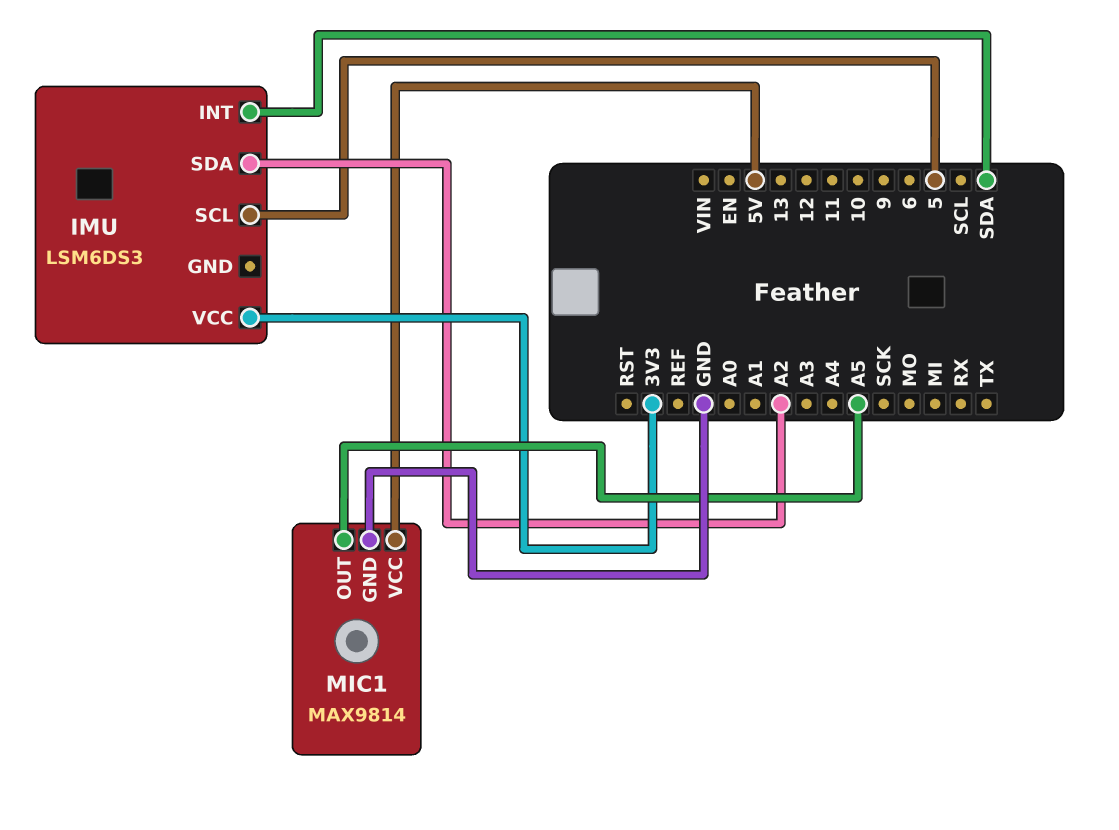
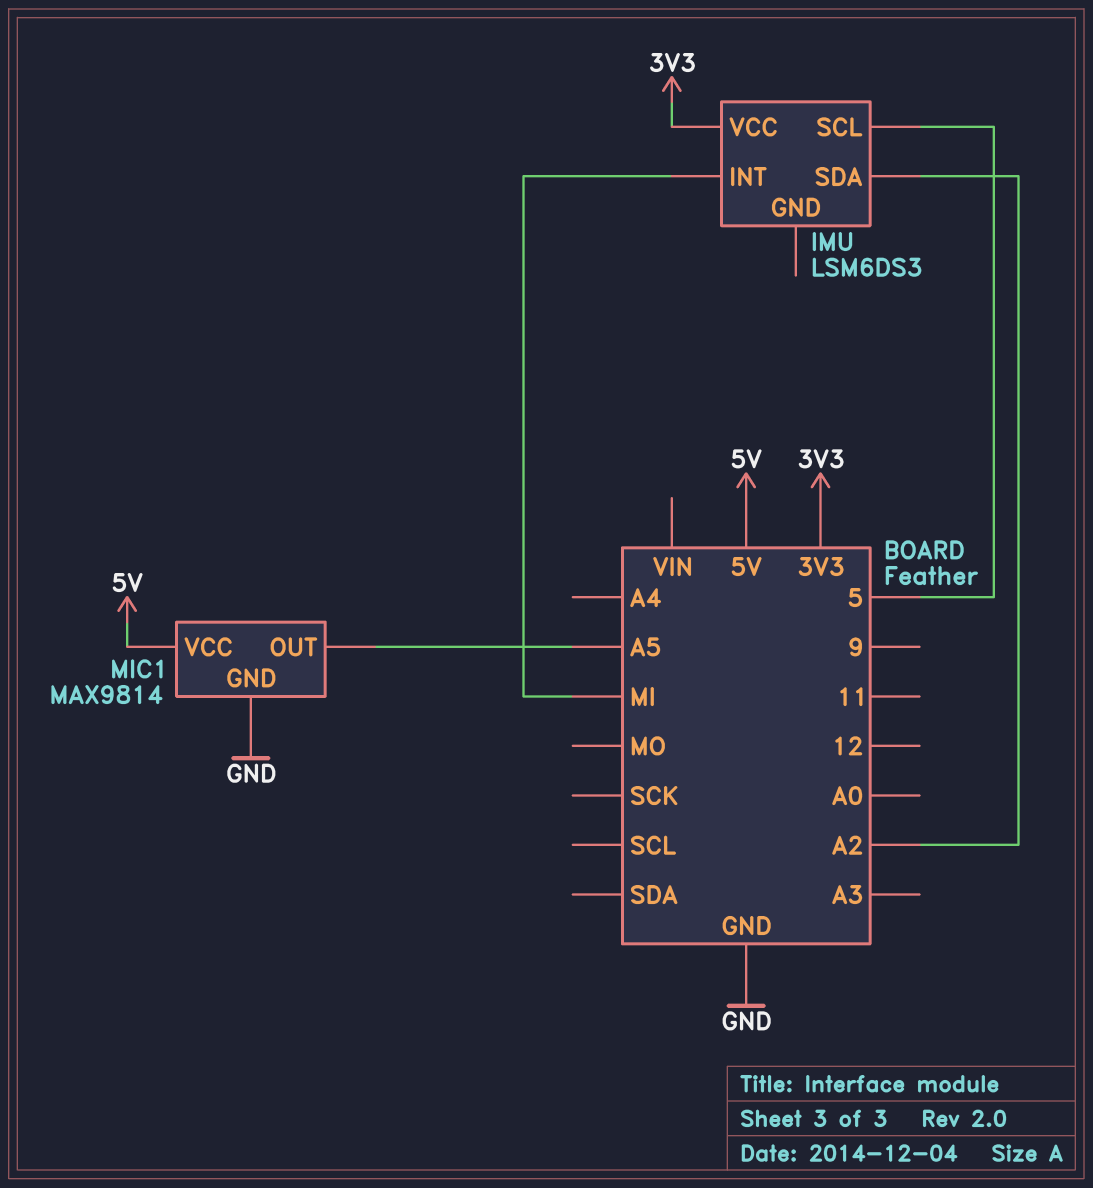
IMU pin INT: SDA -> MI

